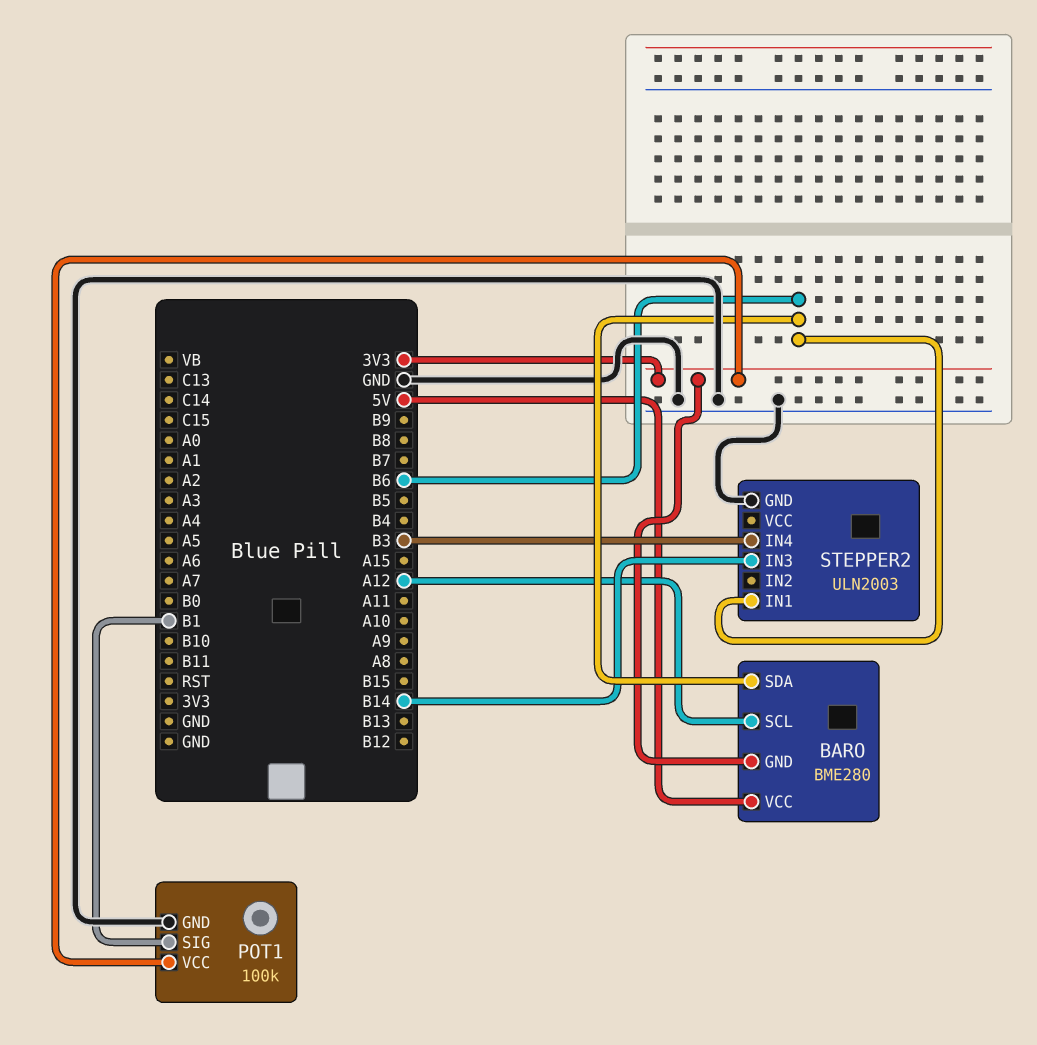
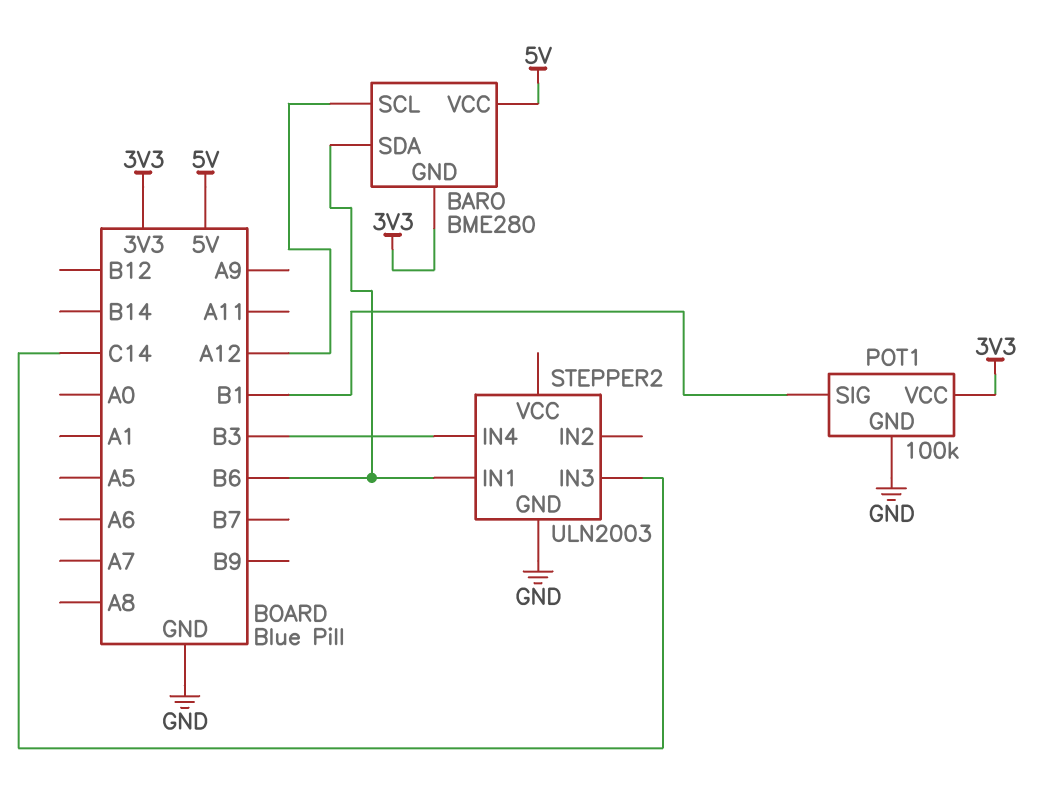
STEPPER2 pin IN3: B14 -> C14

